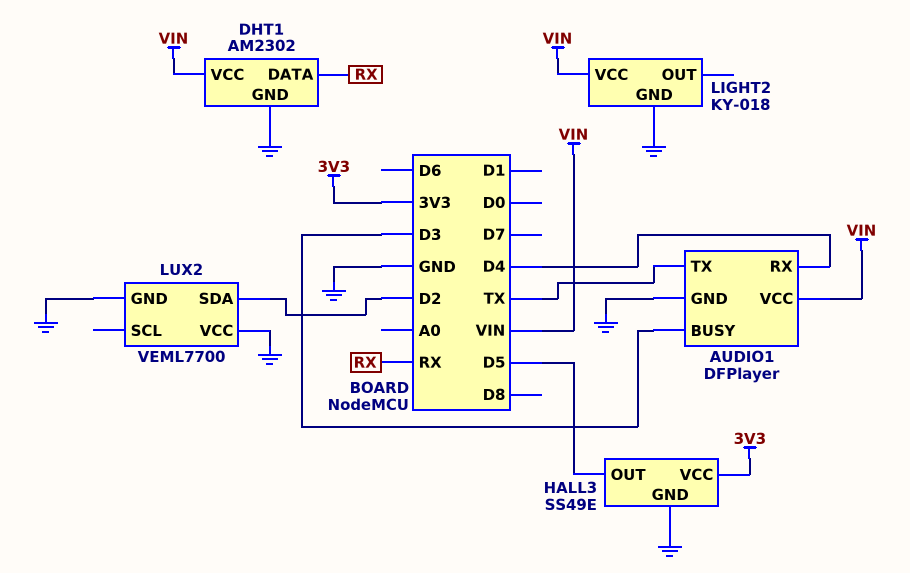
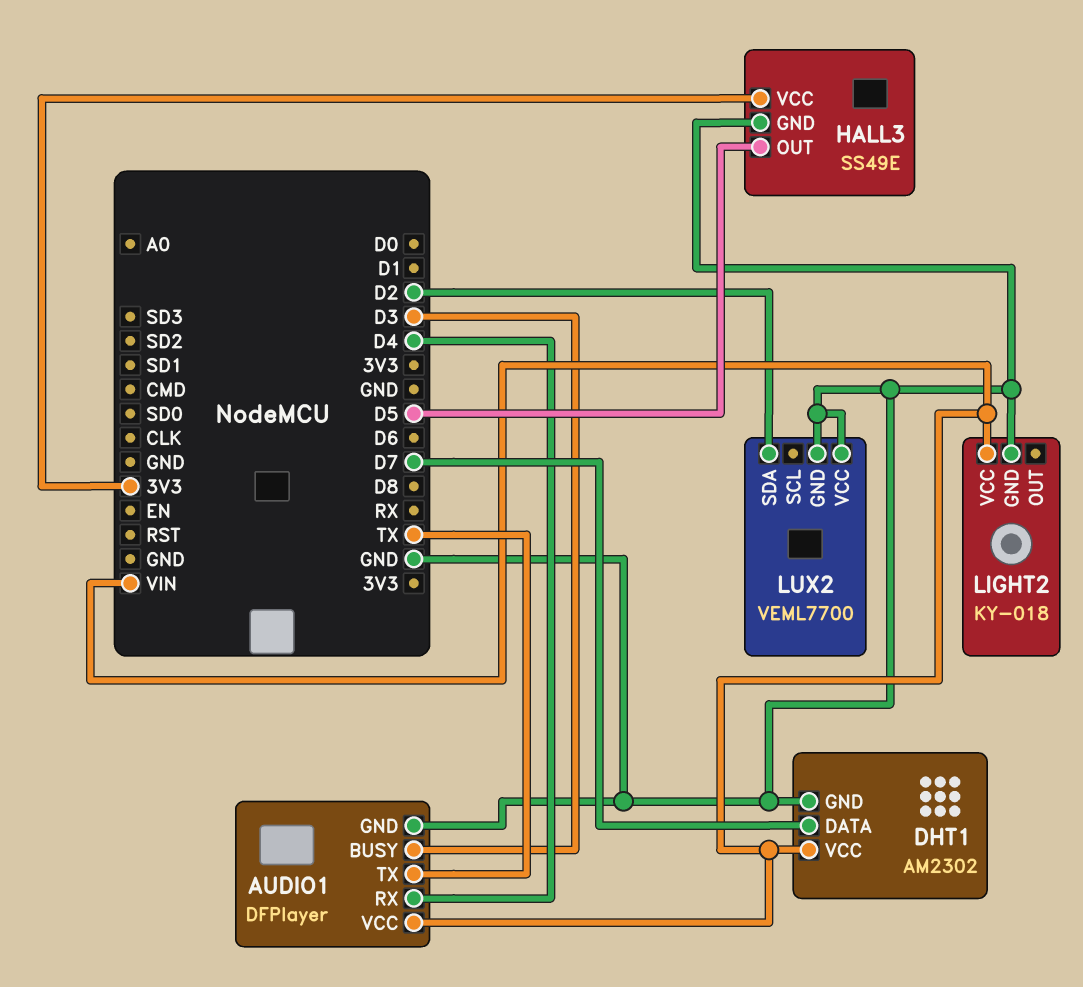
DHT1 pin DATA: RX -> D7

